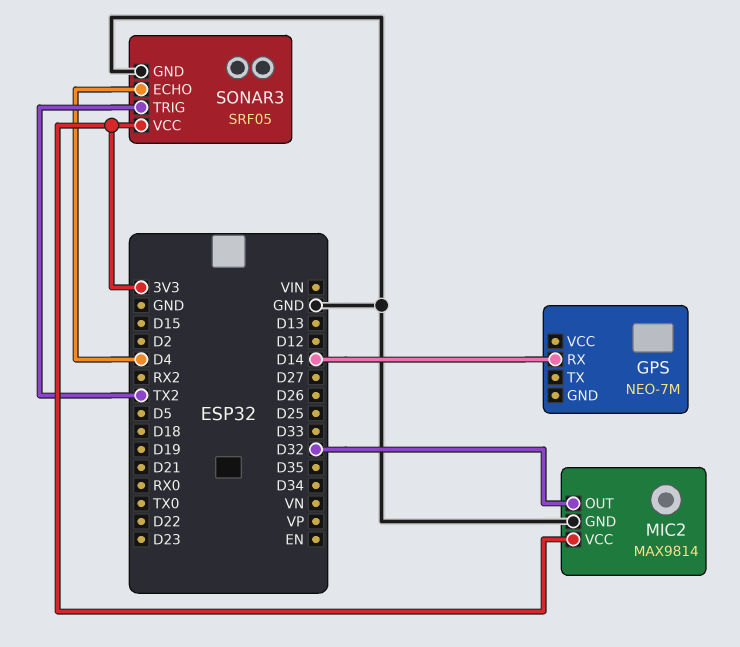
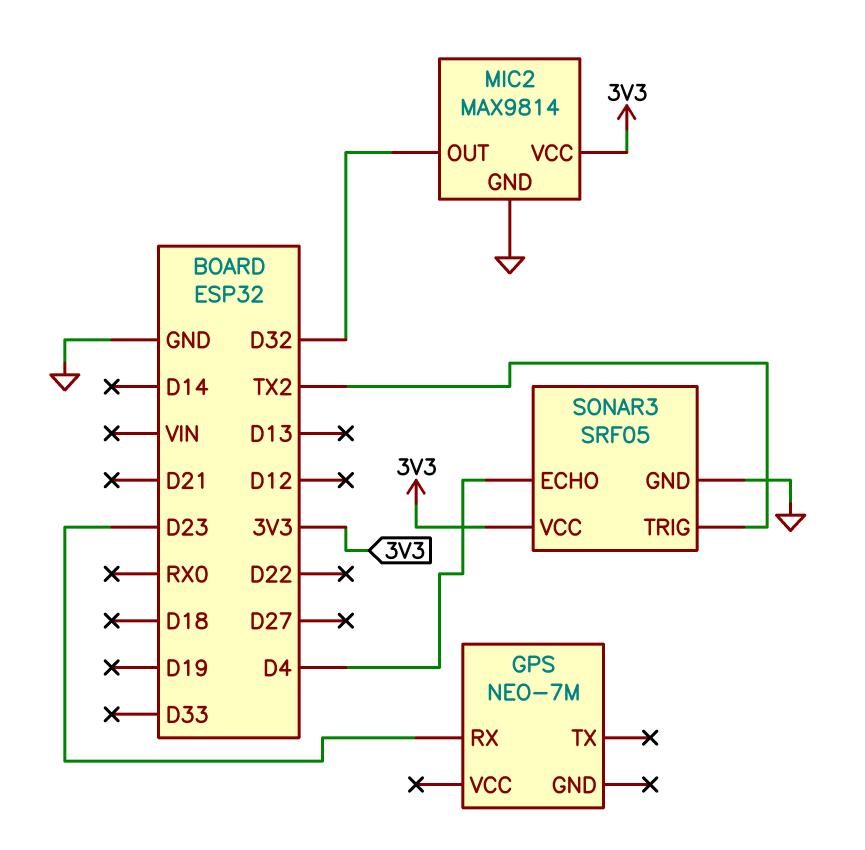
GPS pin RX: D14 -> D23

